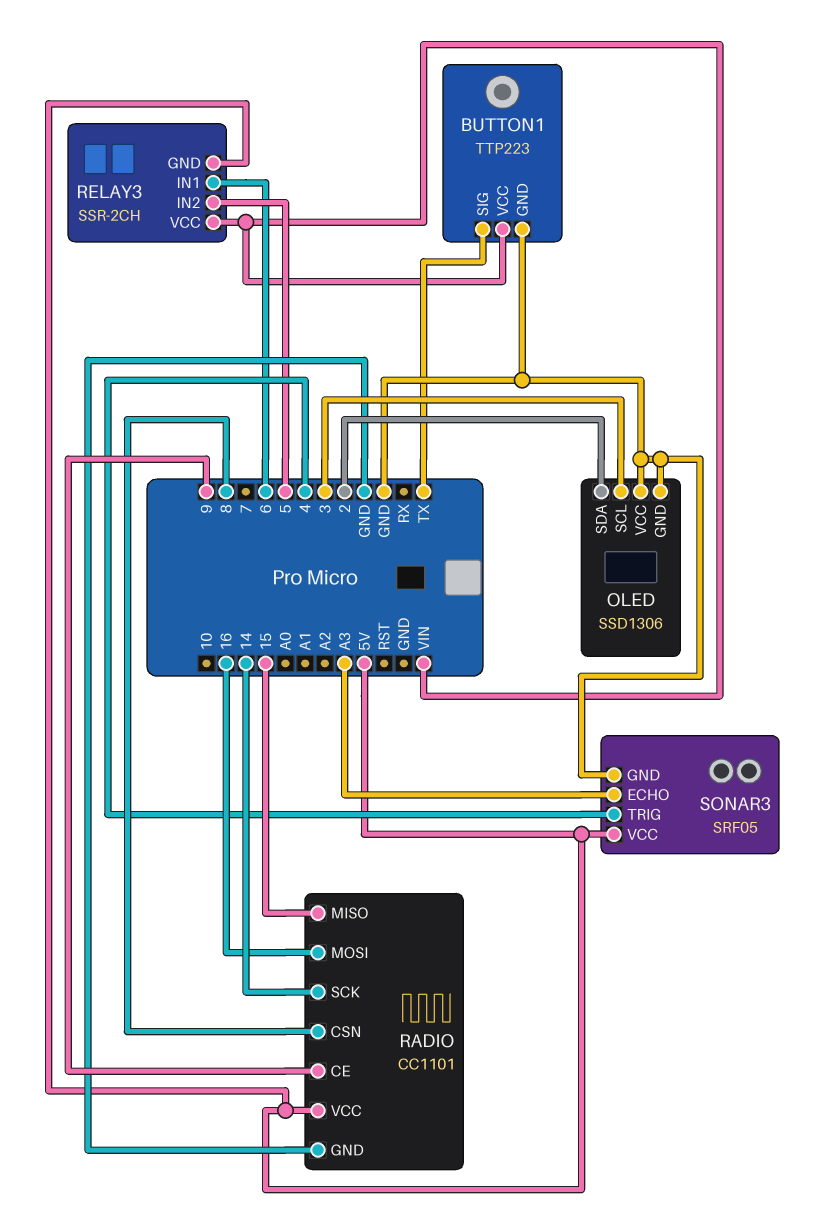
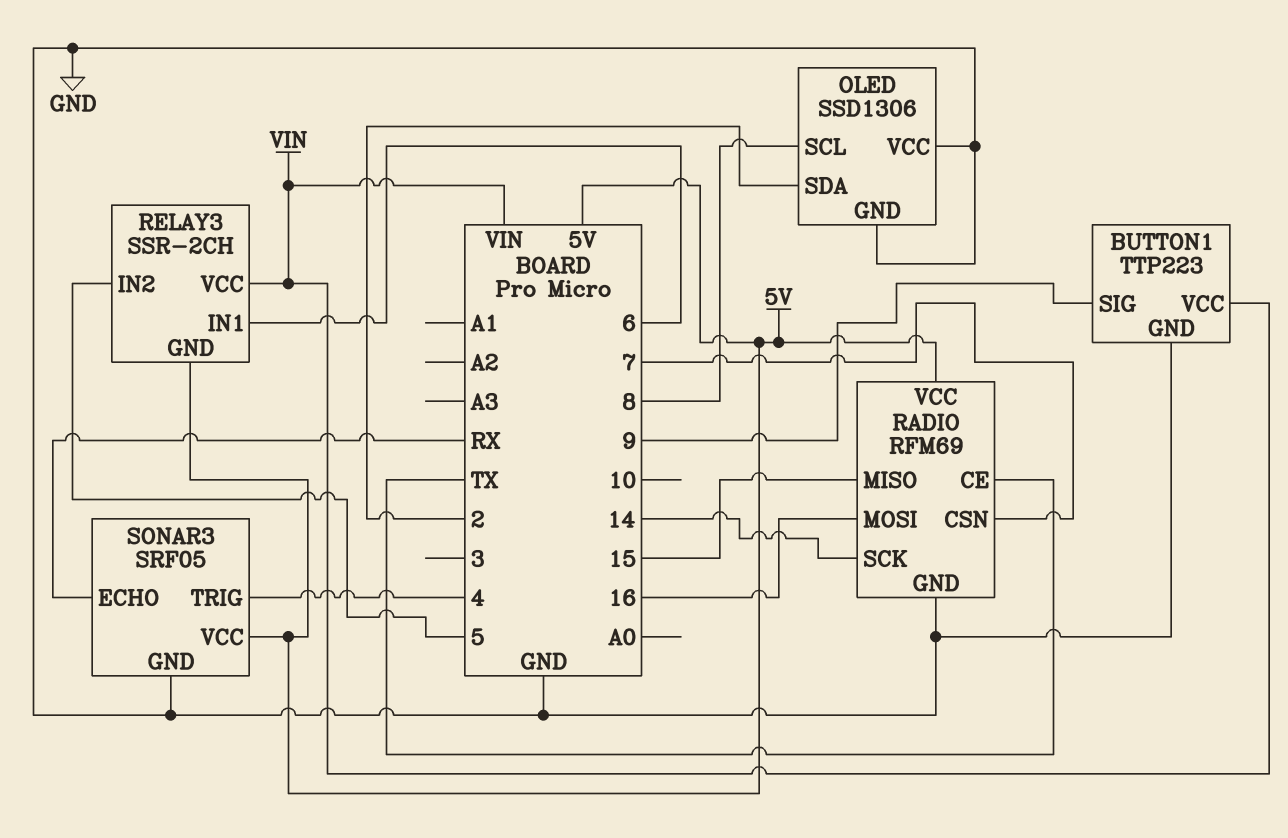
BUTTON1 pin SIG: TX -> 9
OLED pin SCL: 3 -> 8
RADIO: CC1101 -> RFM69
RADIO pin CE: 9 -> TX
RADIO pin CSN: 8 -> 7
SONAR3 pin ECHO: A3 -> RX

